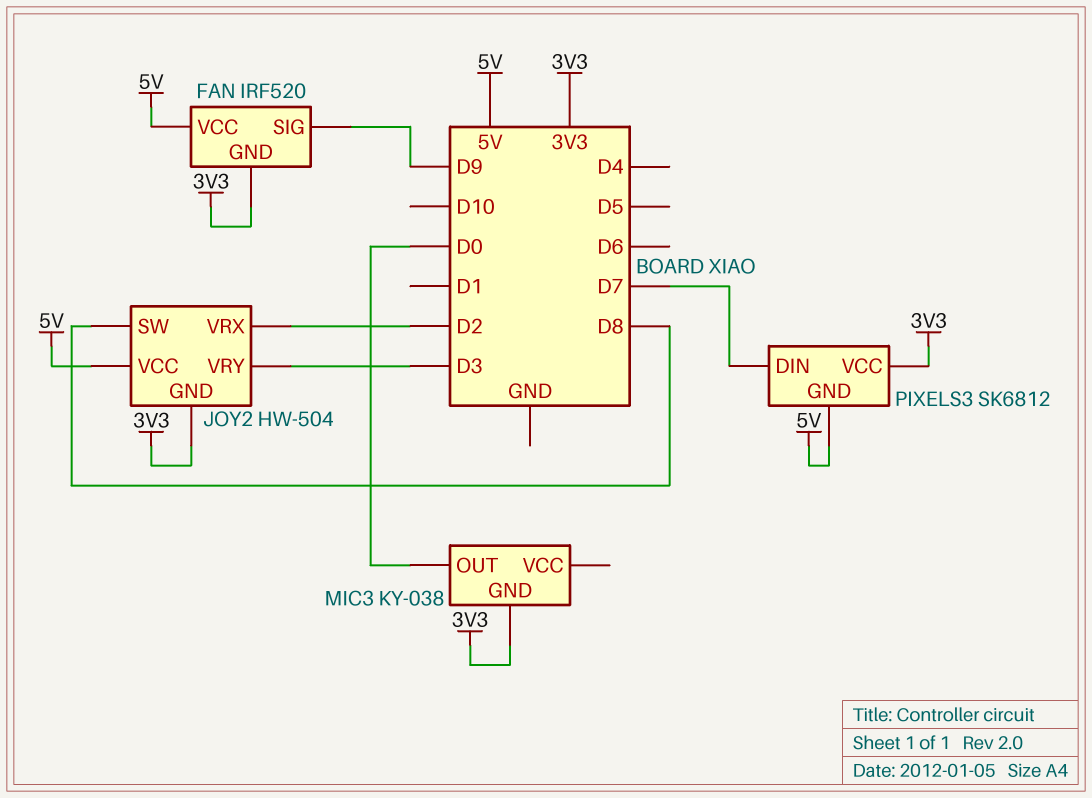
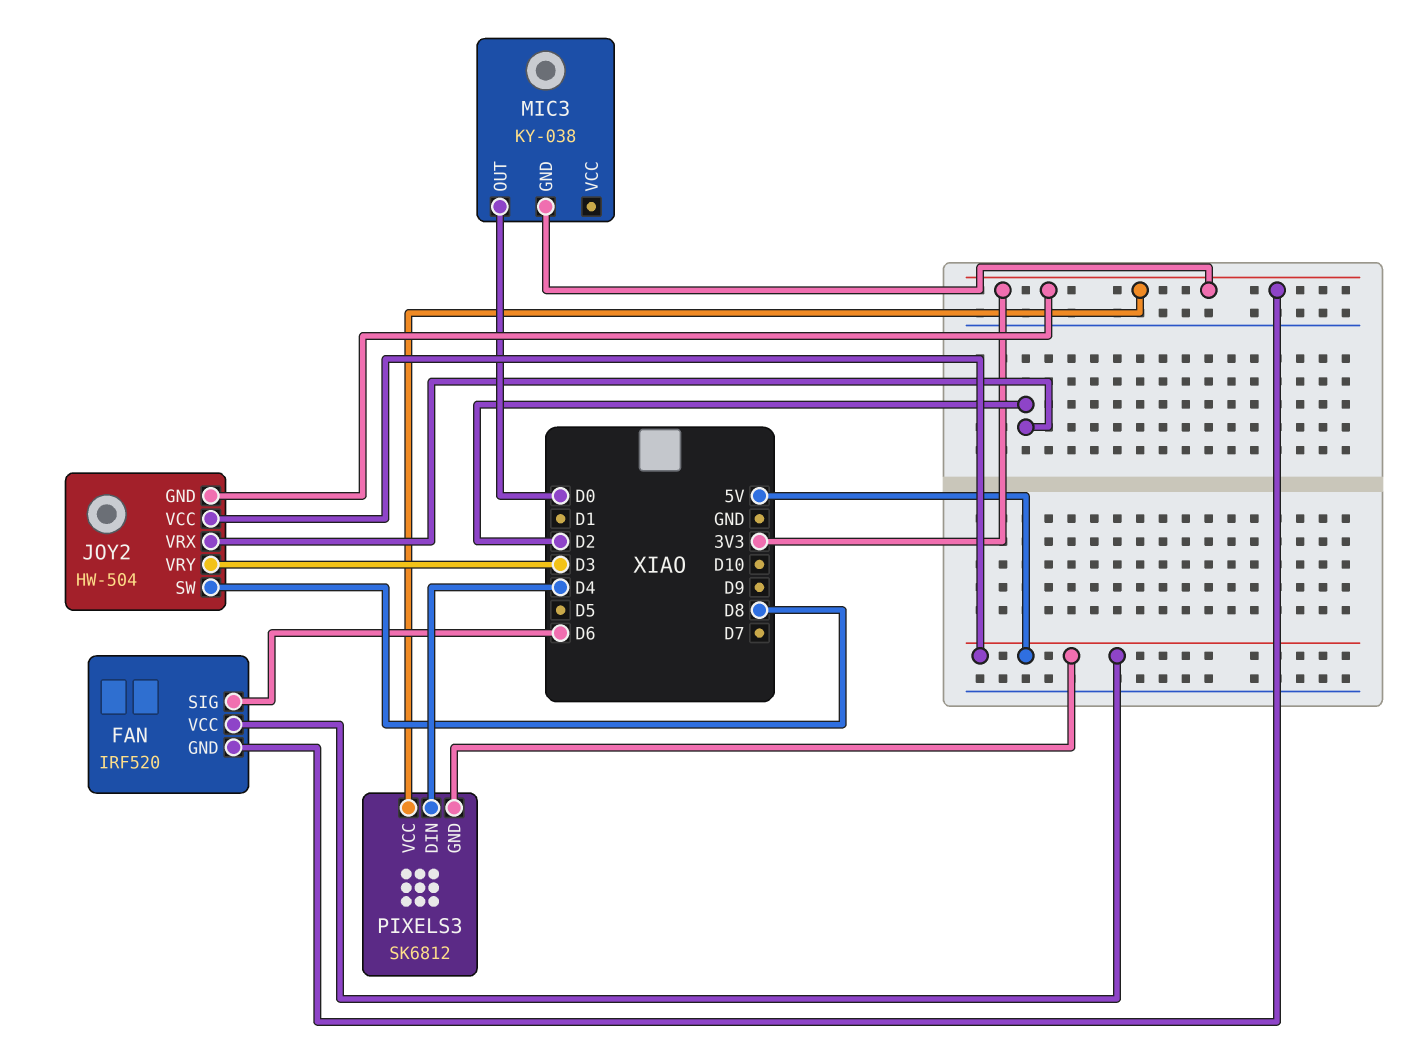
FAN pin SIG: D9 -> D6
PIXELS3 pin DIN: D7 -> D4

